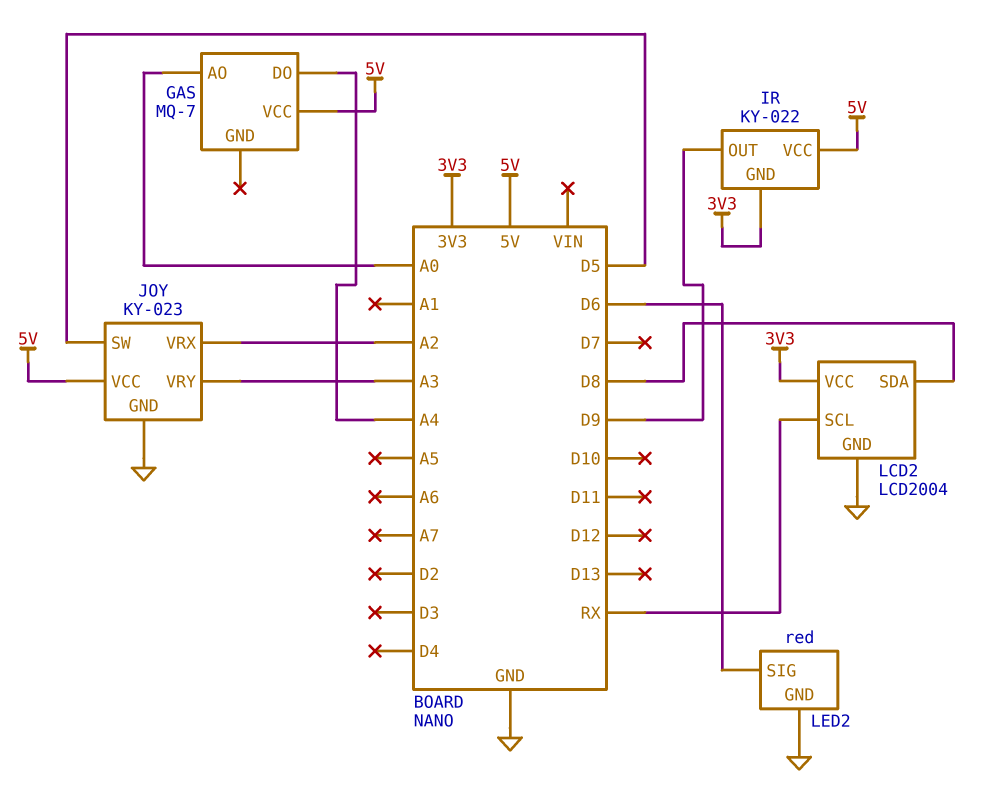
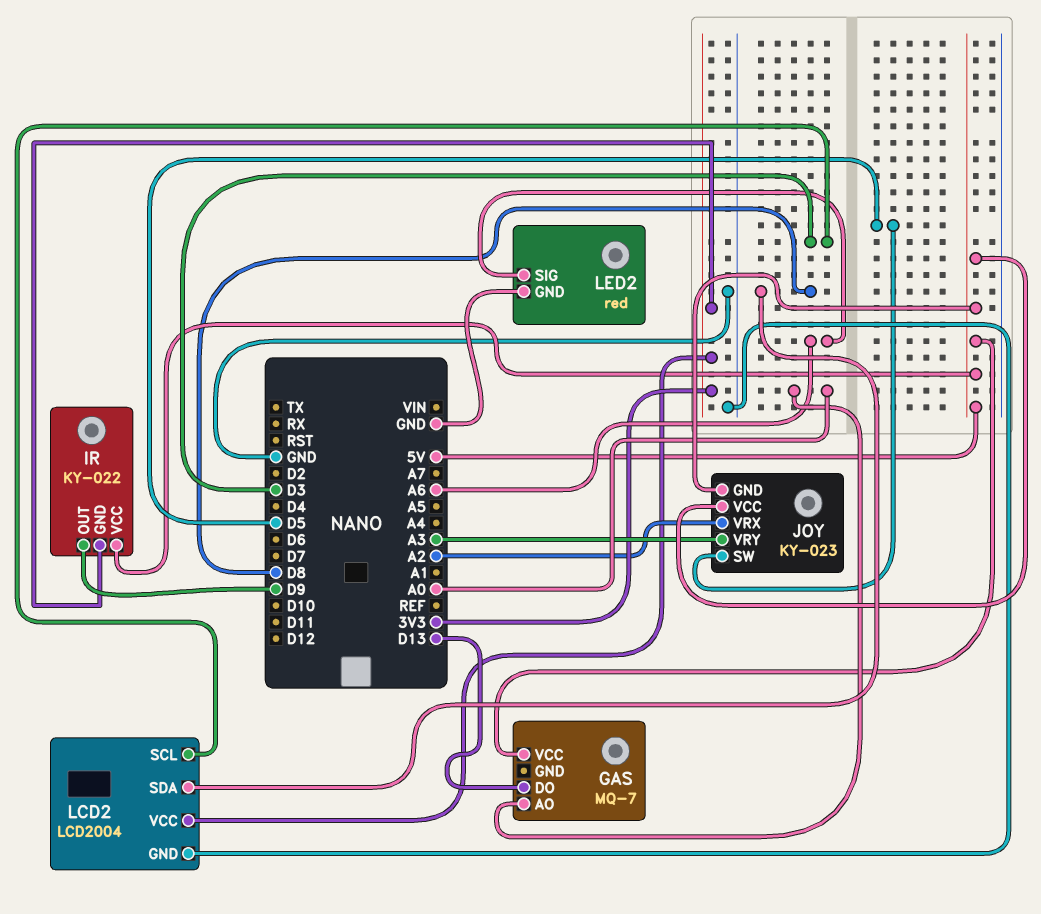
GAS pin DO: A4 -> D13
JOY pin GND: GND -> 5V
LCD2 pin SCL: RX -> D3
LED2 pin SIG: D6 -> A6

